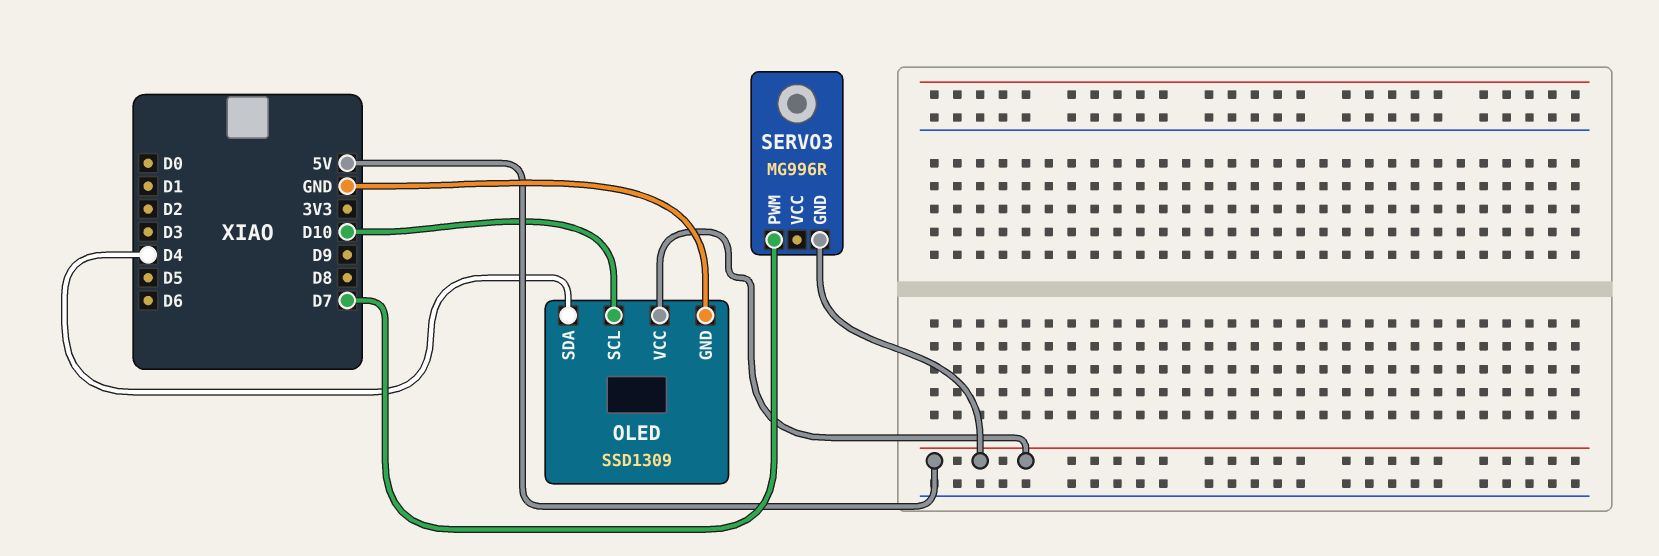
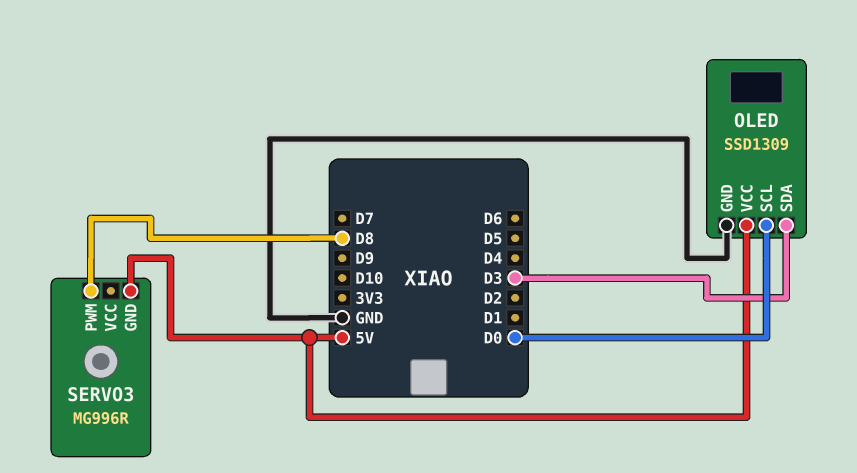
OLED pin SCL: D10 -> D0
OLED pin SDA: D4 -> D3
SERVO3 pin PWM: D7 -> D8

